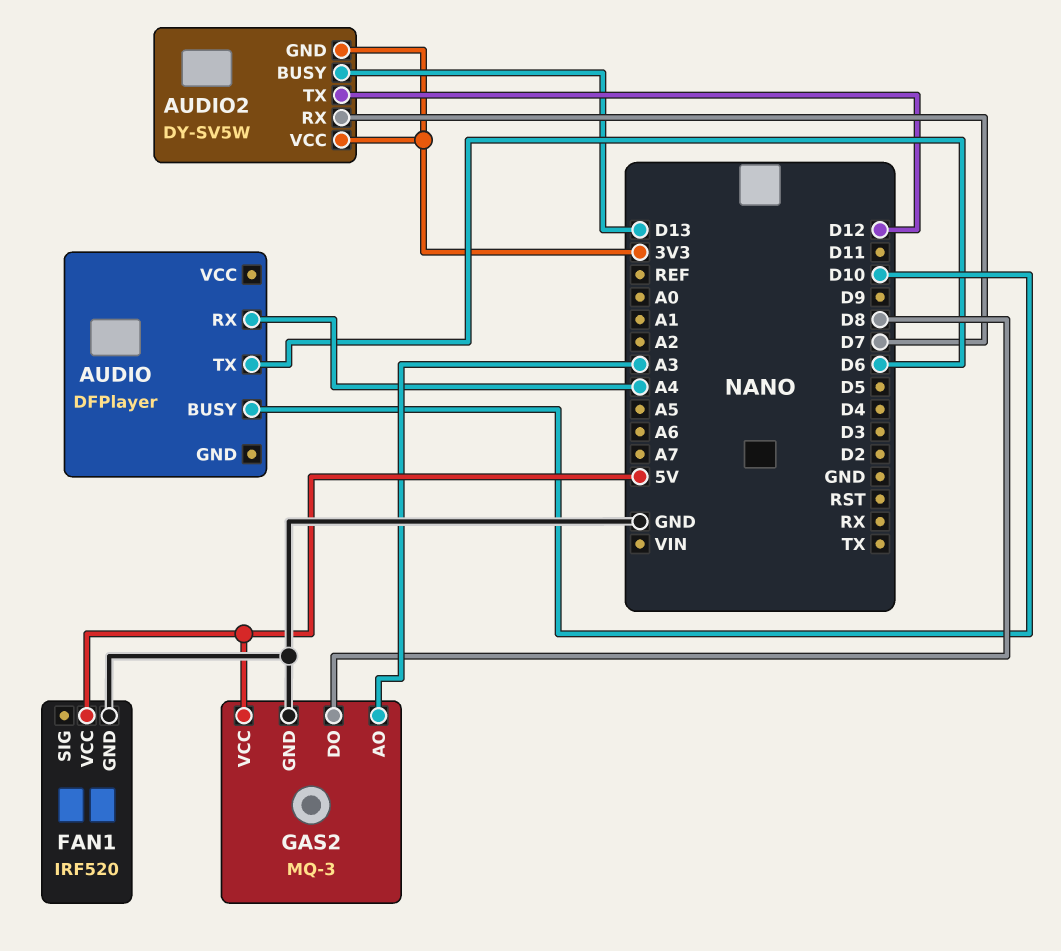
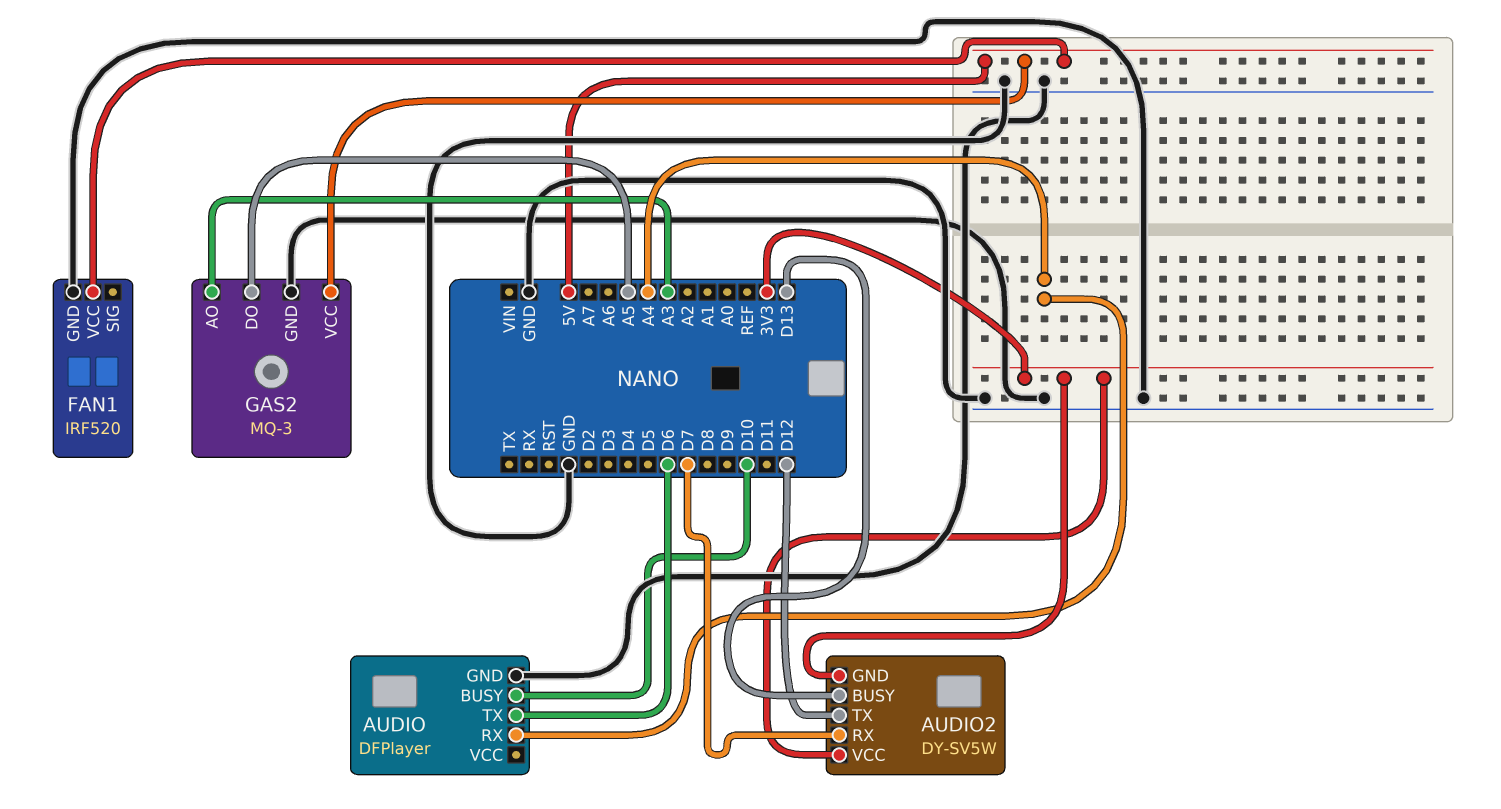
AUDIO pin GND: none -> GND
GAS2 pin DO: D8 -> A5

